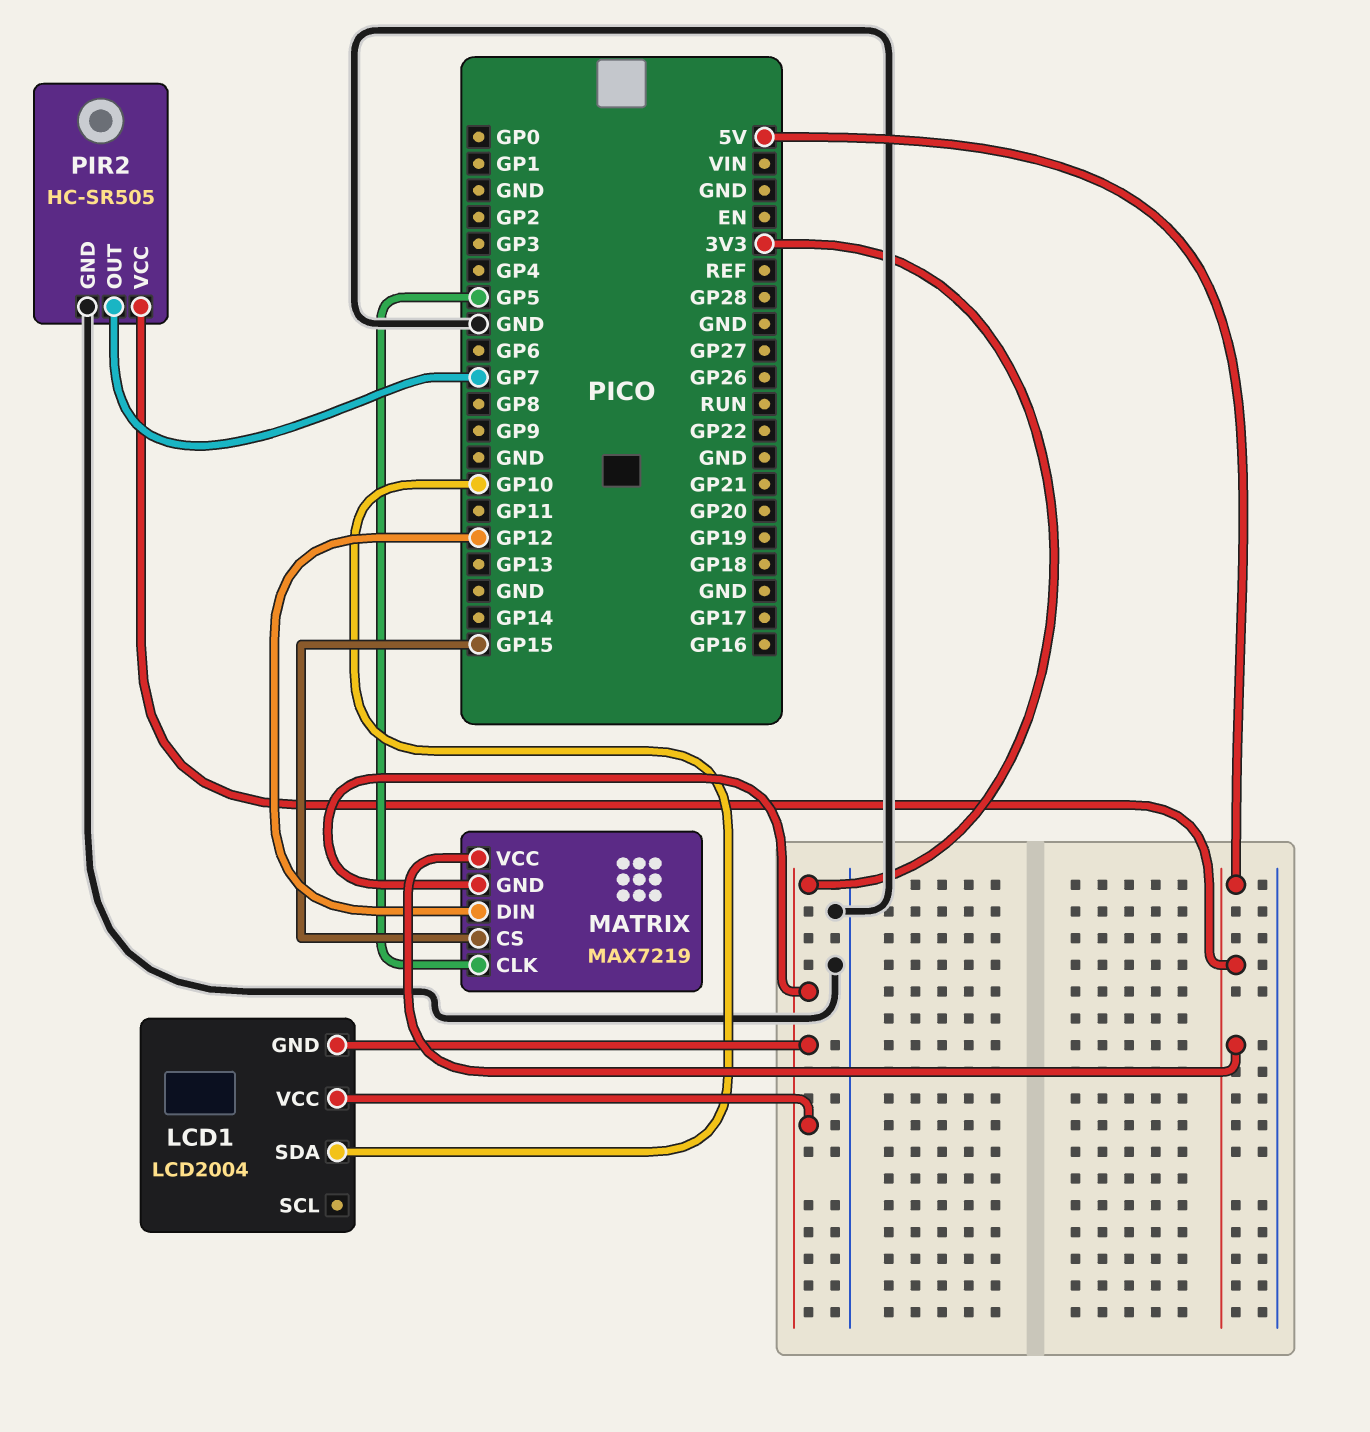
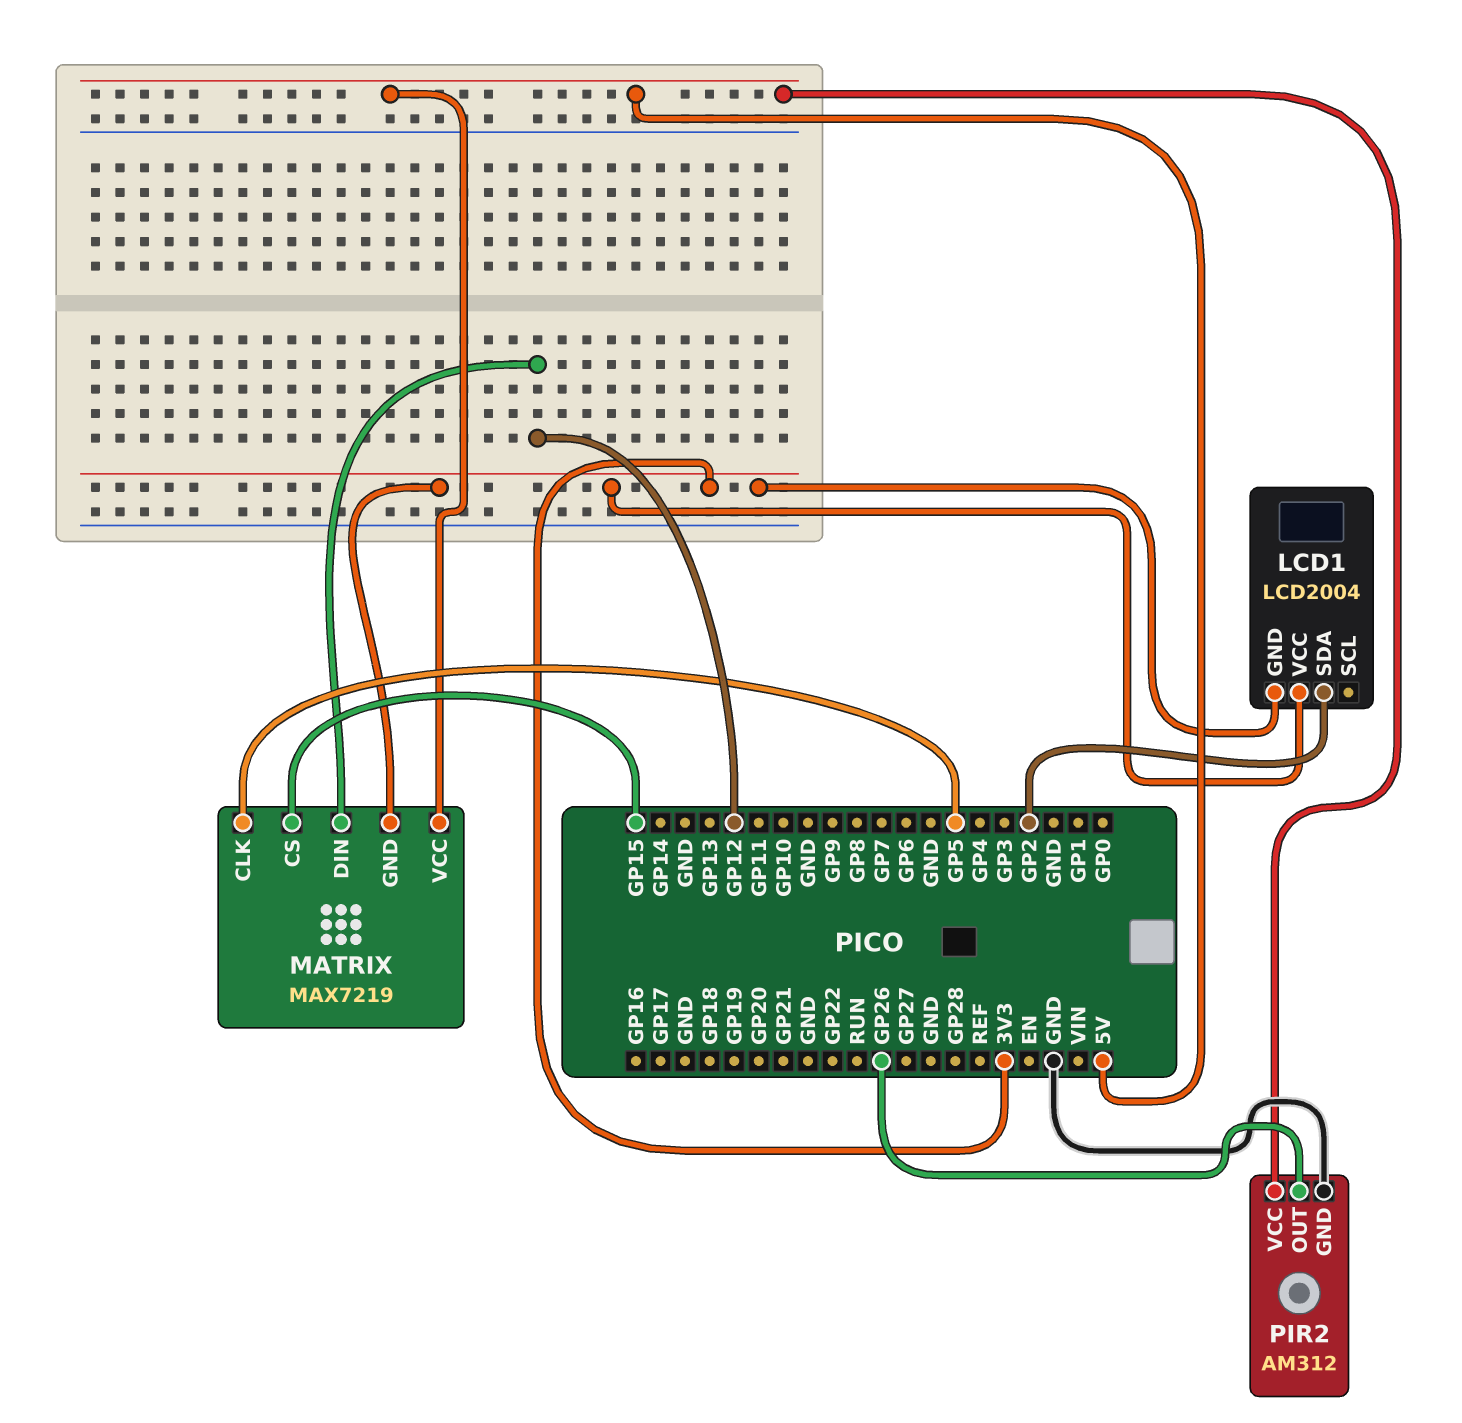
LCD1 pin SDA: GP10 -> GP2
PIR2: HC-SR505 -> AM312
PIR2 pin OUT: GP7 -> GP26

